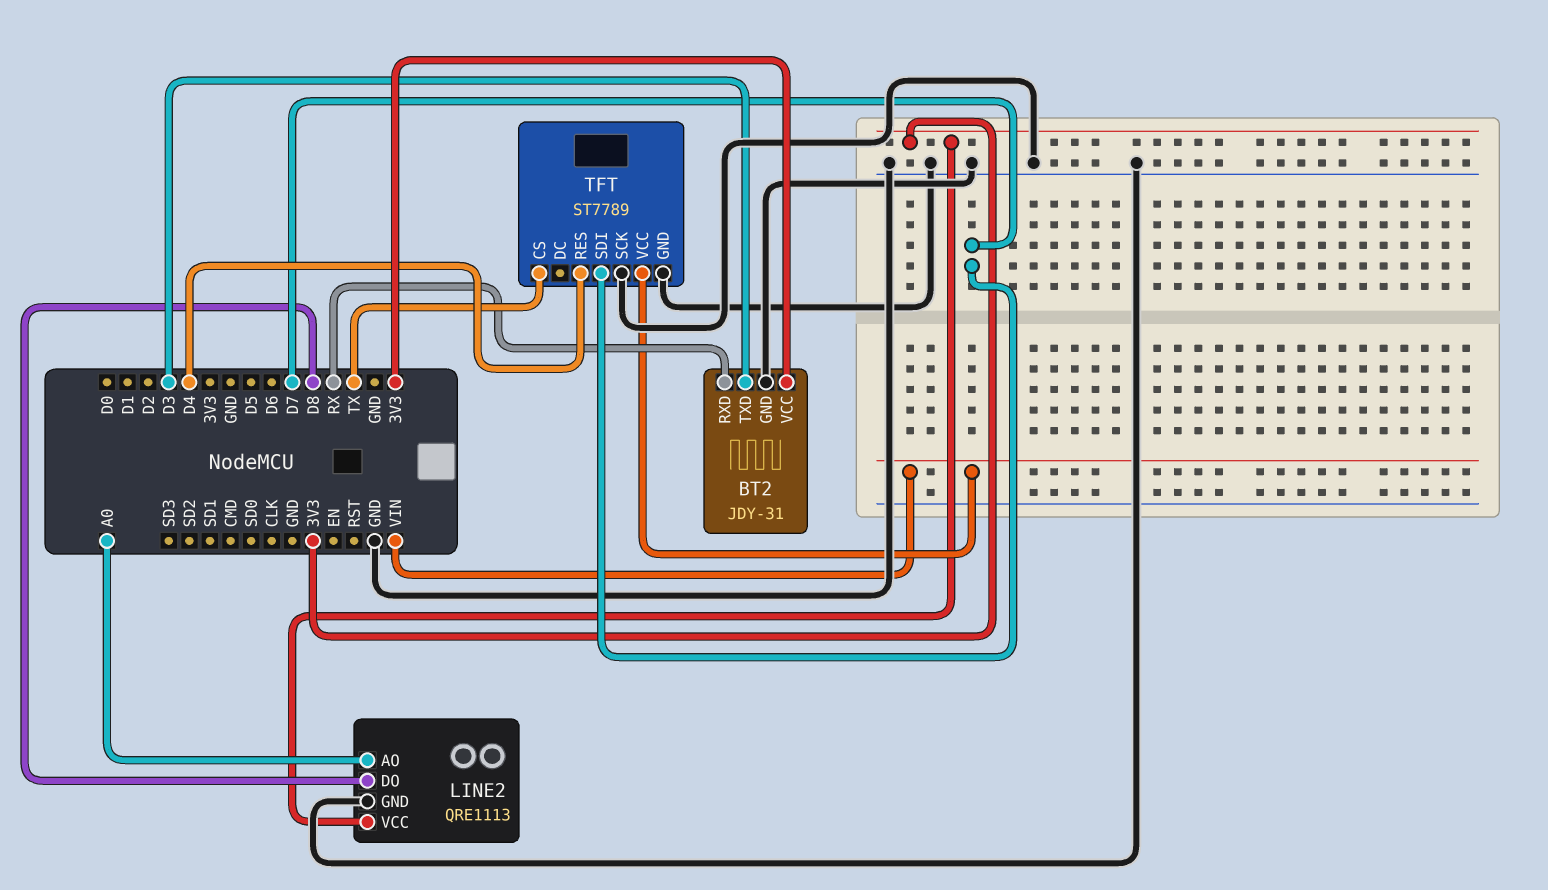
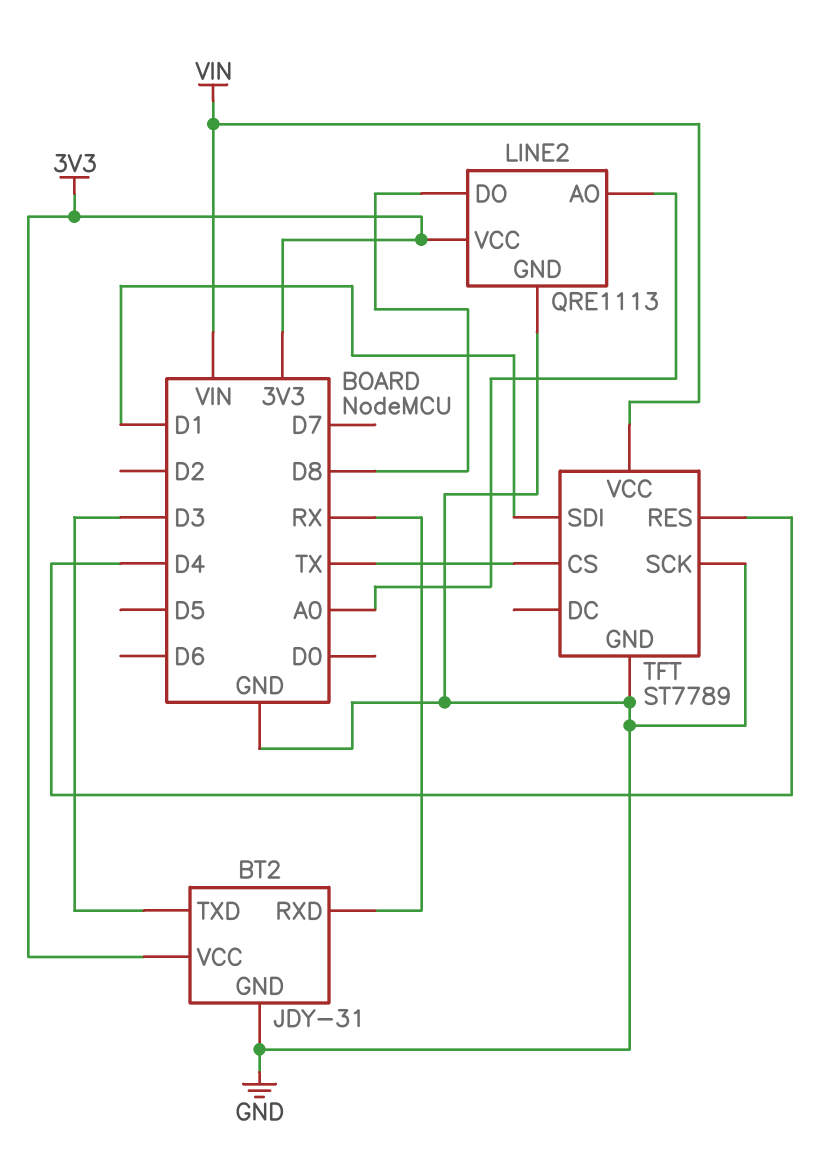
TFT pin SDI: D7 -> D1

